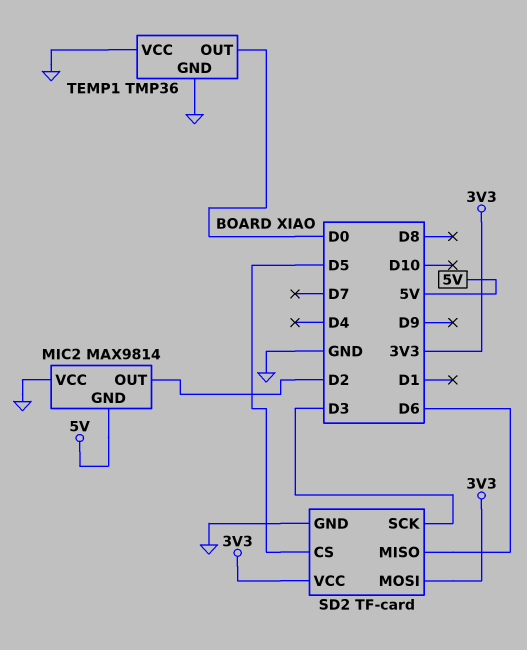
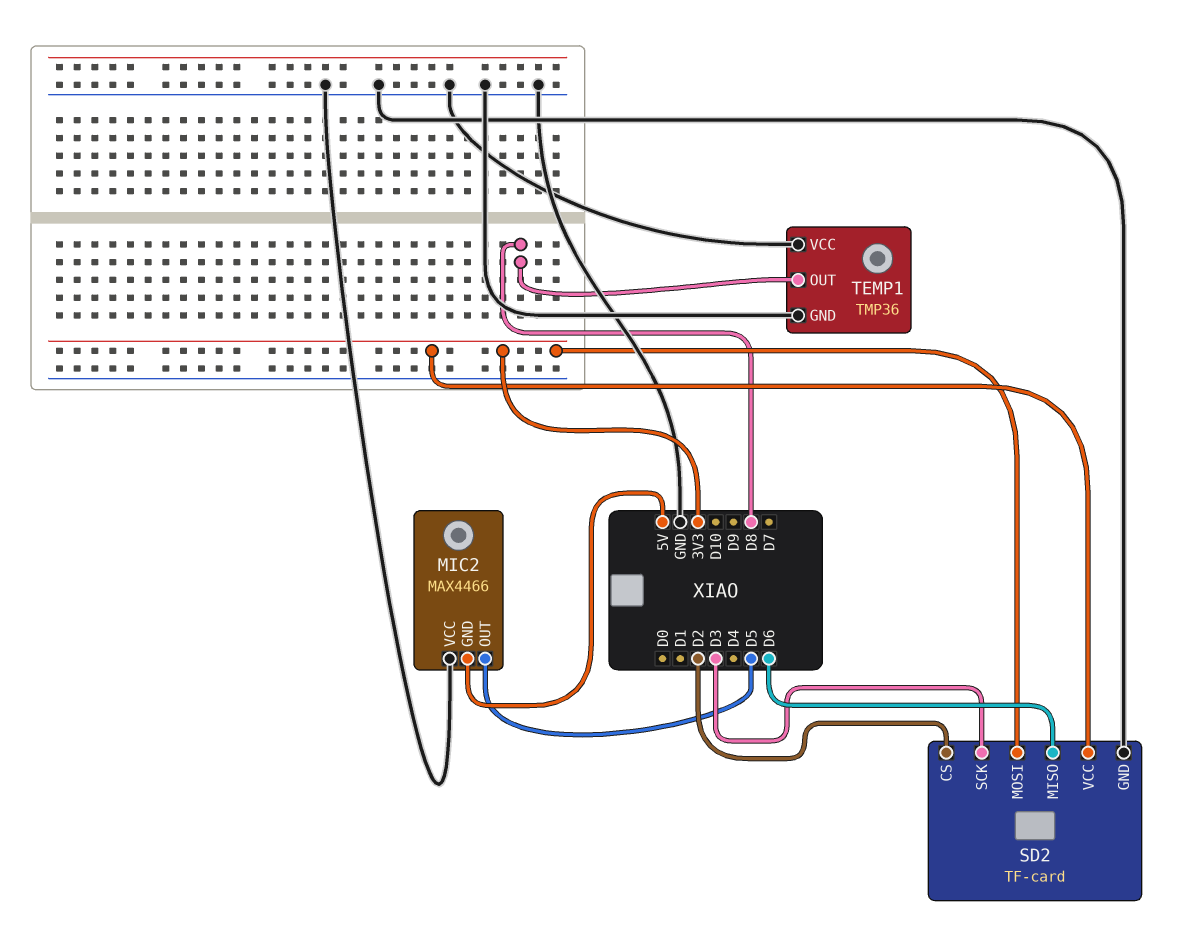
MIC2: MAX9814 -> MAX4466
MIC2 pin OUT: D2 -> D5
SD2 pin CS: D5 -> D2
TEMP1 pin OUT: D0 -> D8

